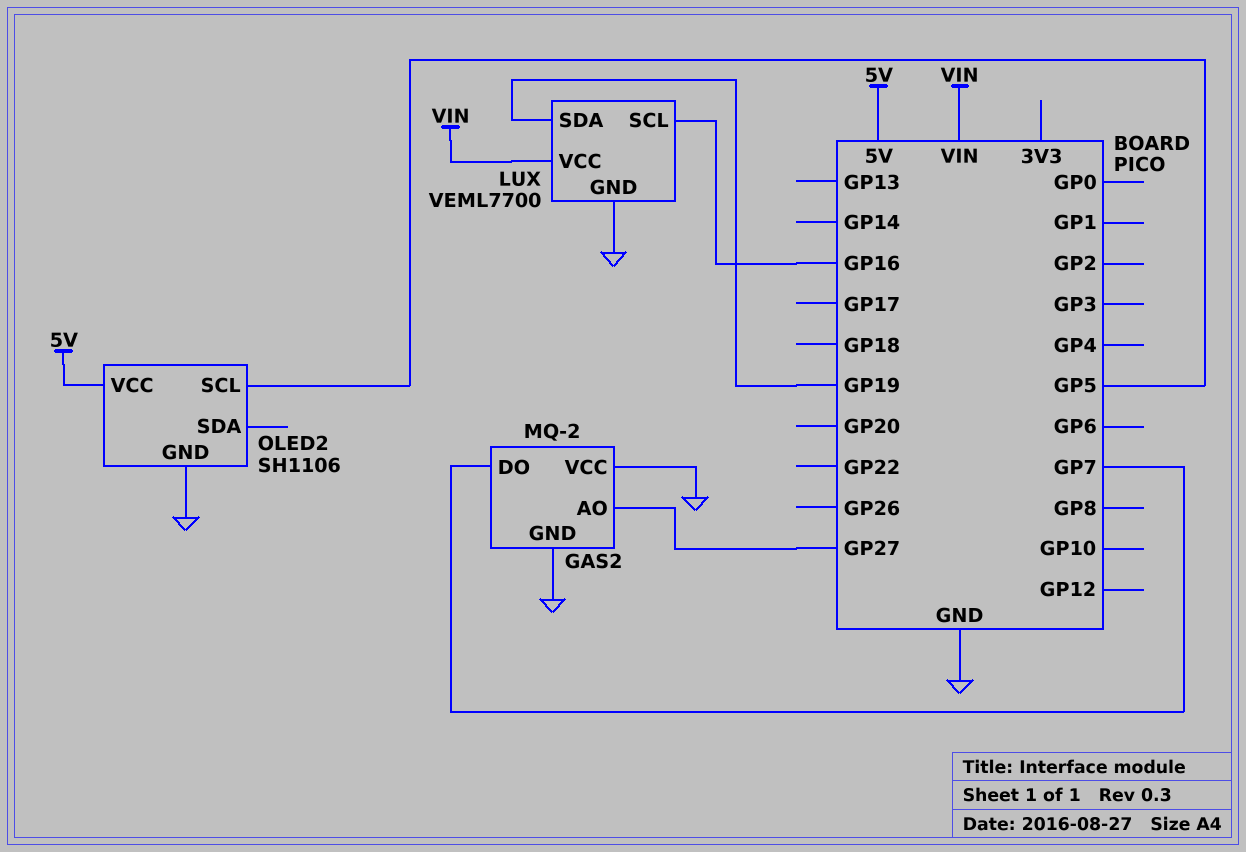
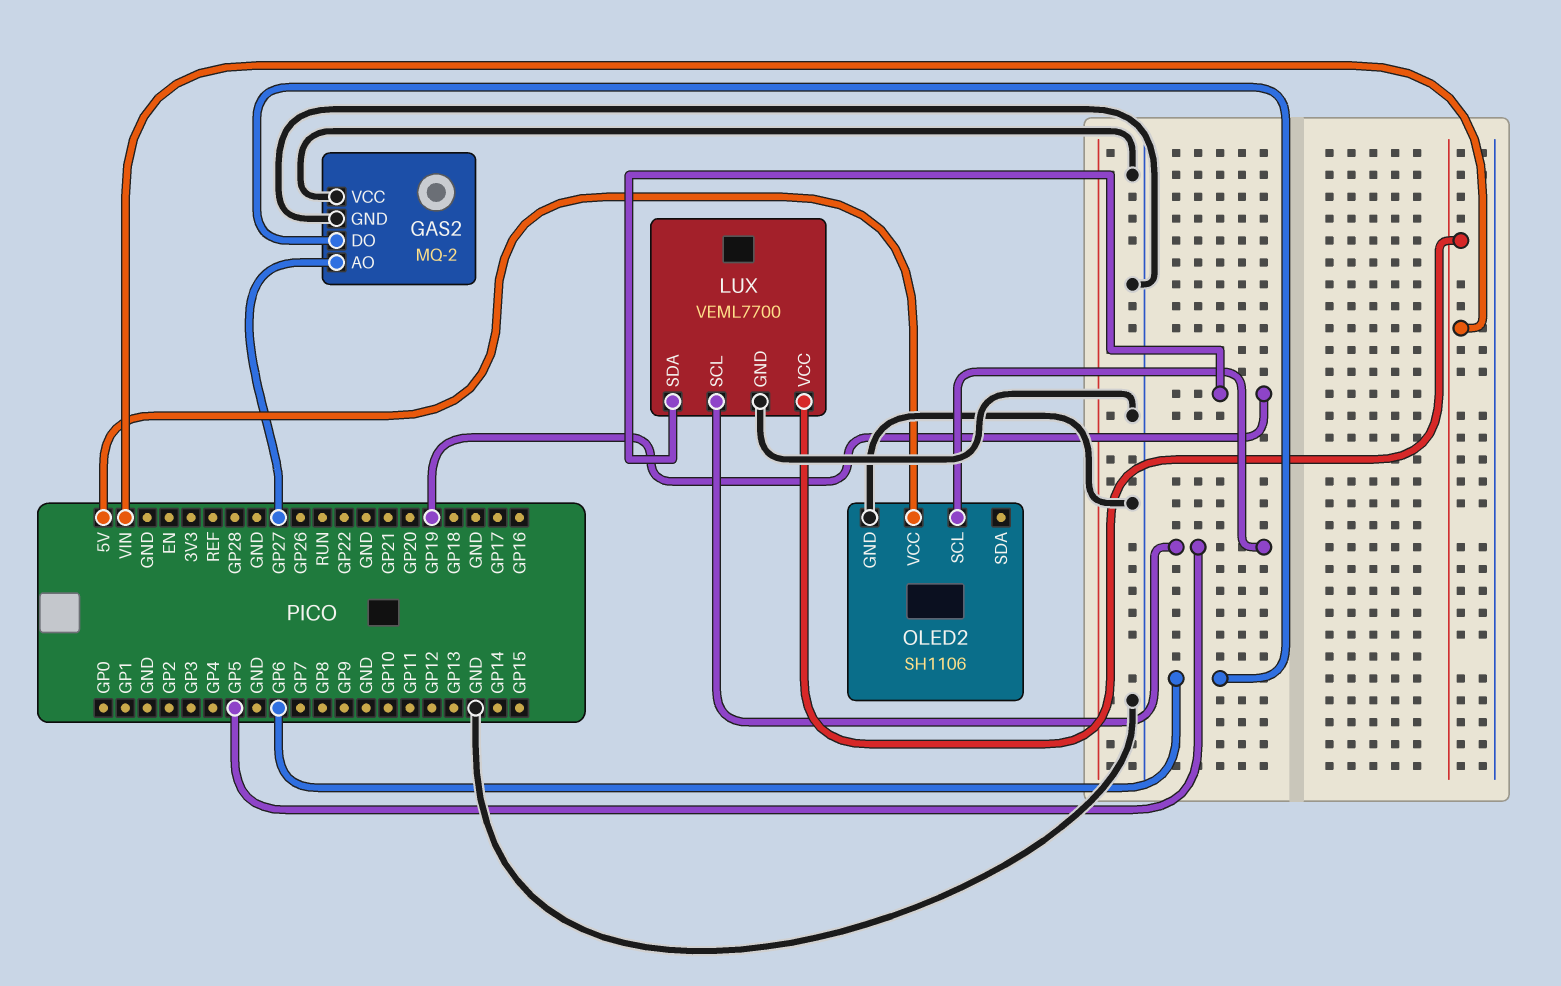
GAS2 pin DO: GP7 -> GP6
LUX pin SCL: GP16 -> GP5

